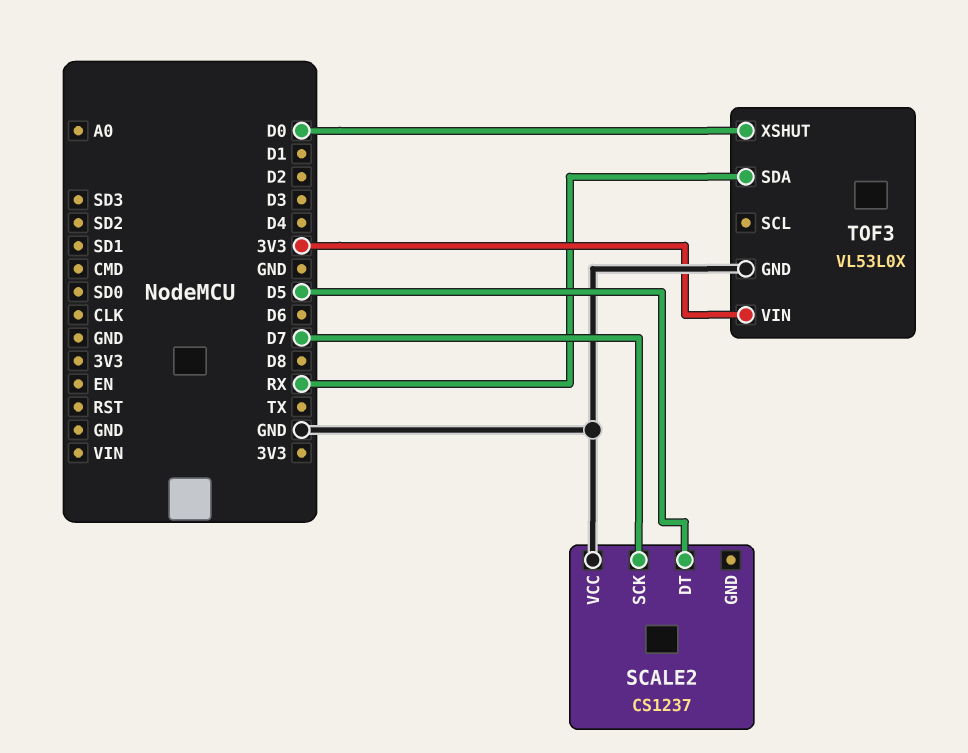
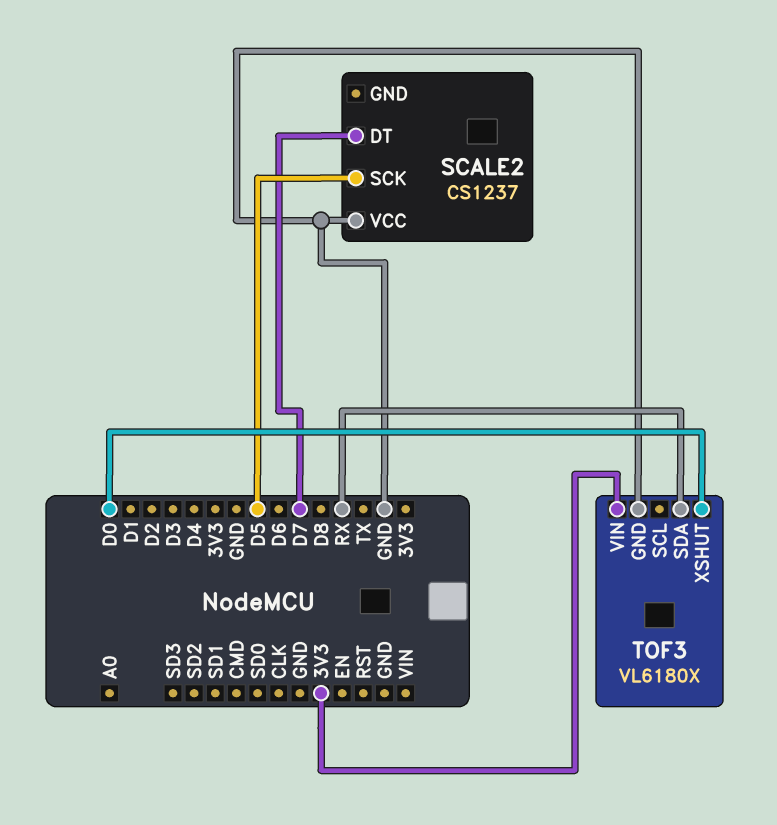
SCALE2 pin DT: D5 -> D7
SCALE2 pin SCK: D7 -> D5
TOF3: VL53L0X -> VL6180X

